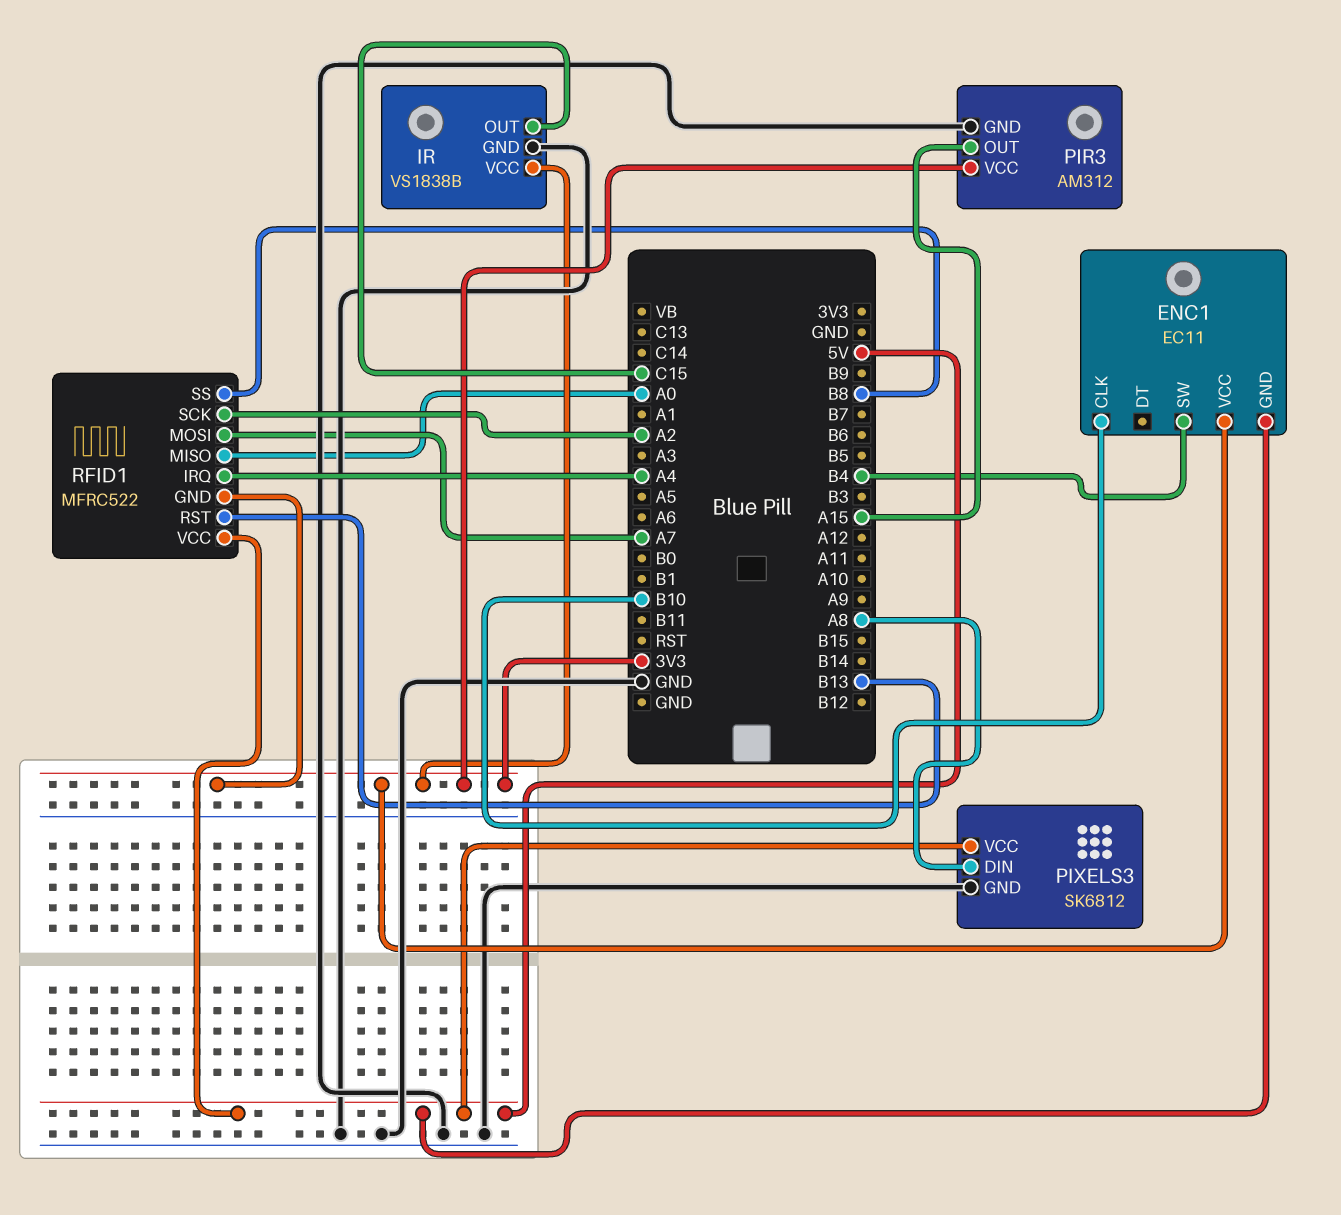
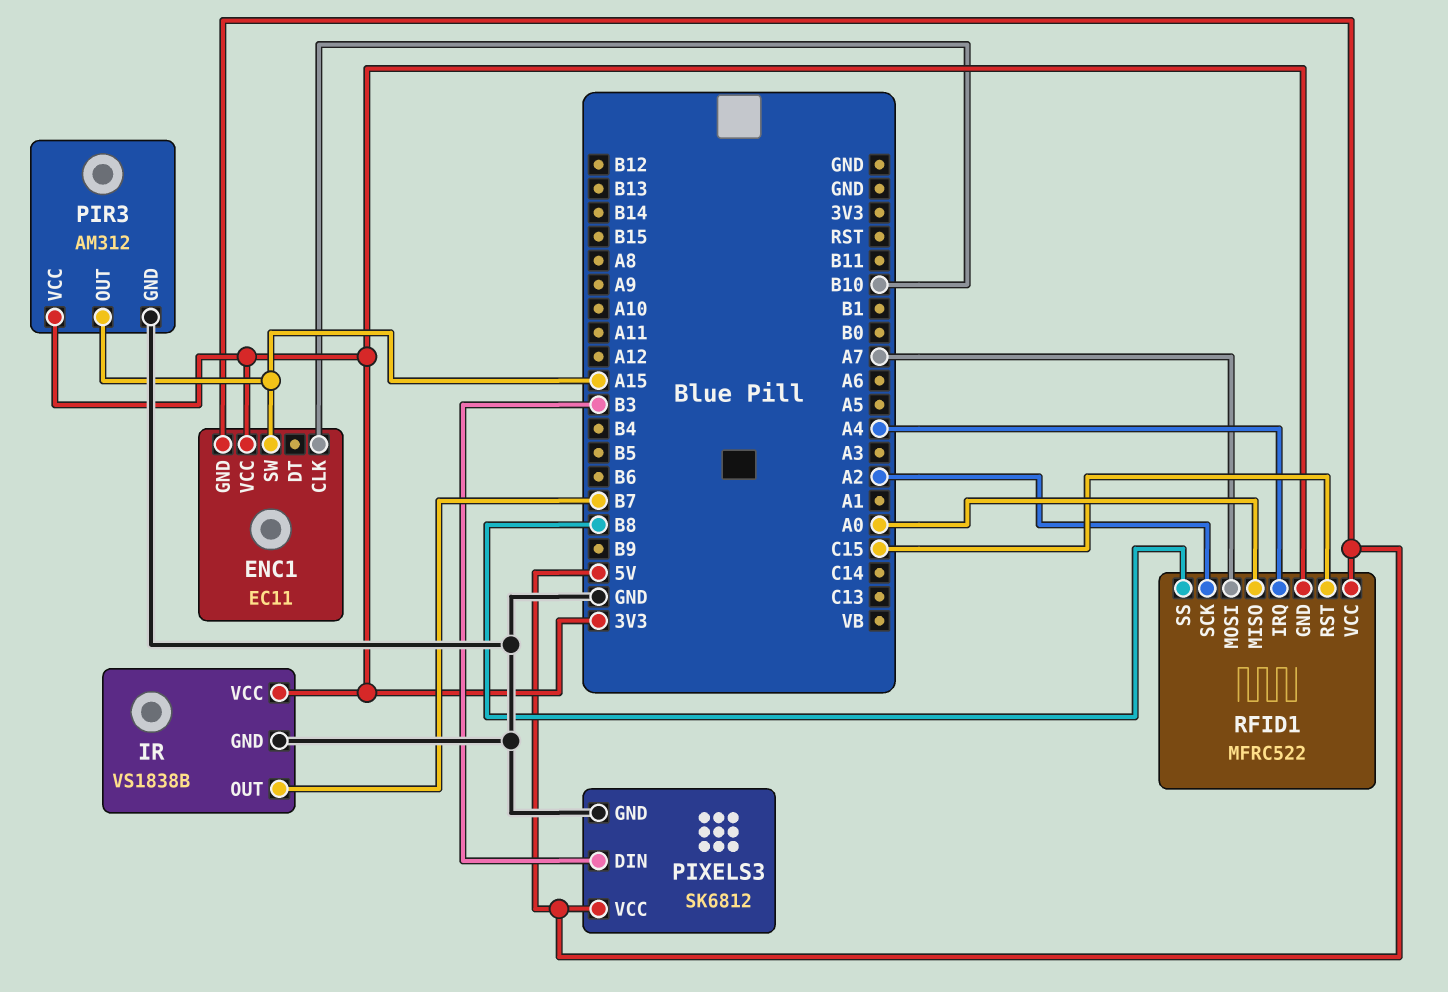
ENC1 pin SW: B4 -> A15
IR pin OUT: C15 -> B7
PIXELS3 pin DIN: A8 -> B3
RFID1 pin RST: B13 -> C15

